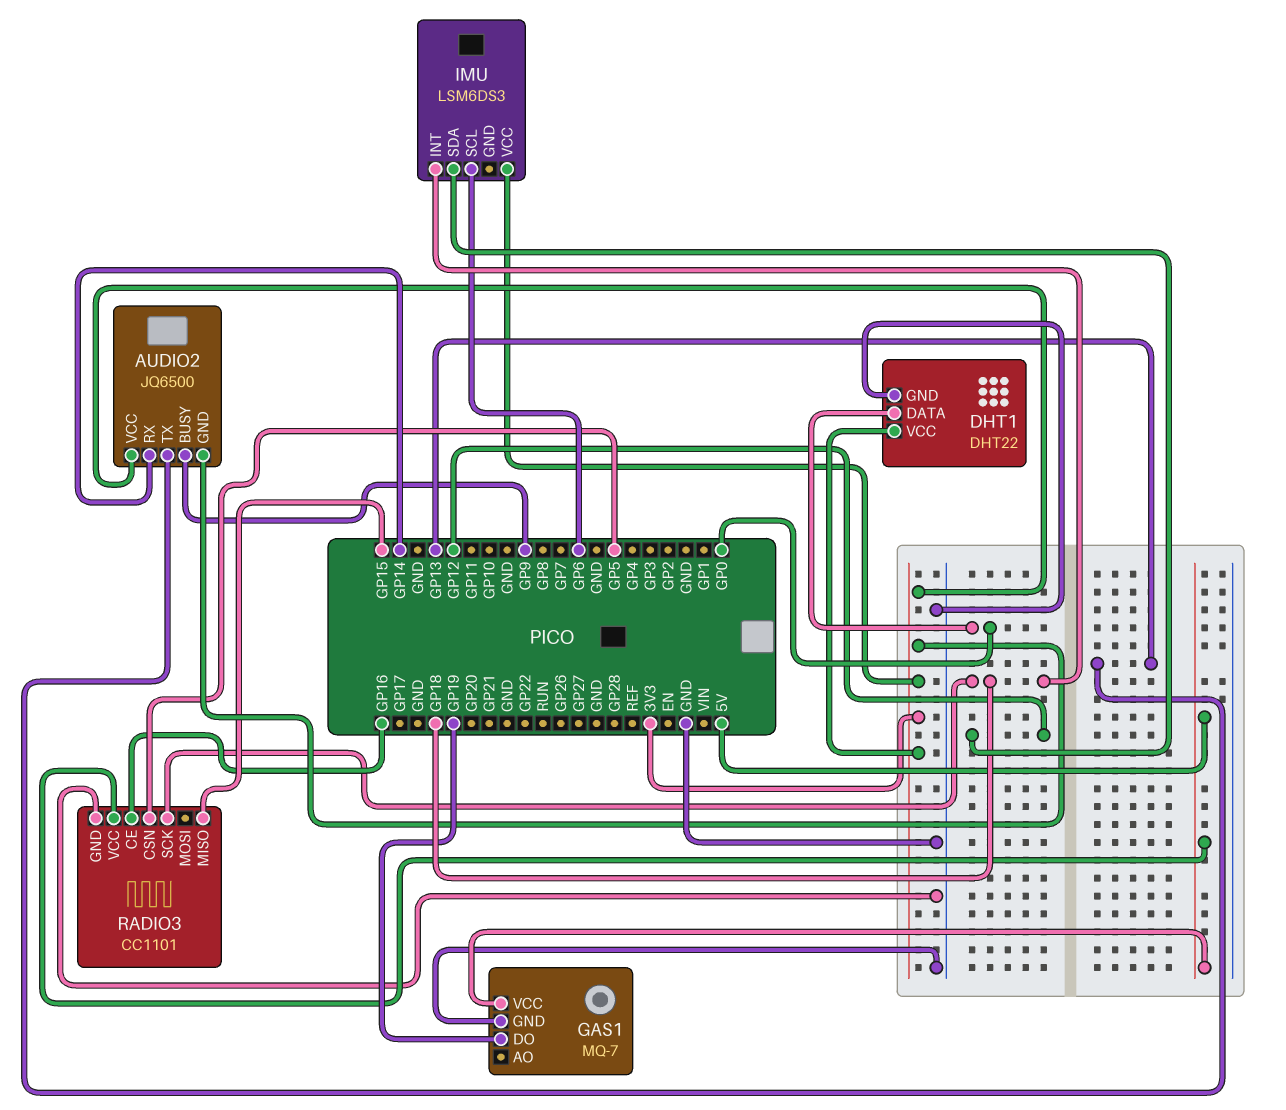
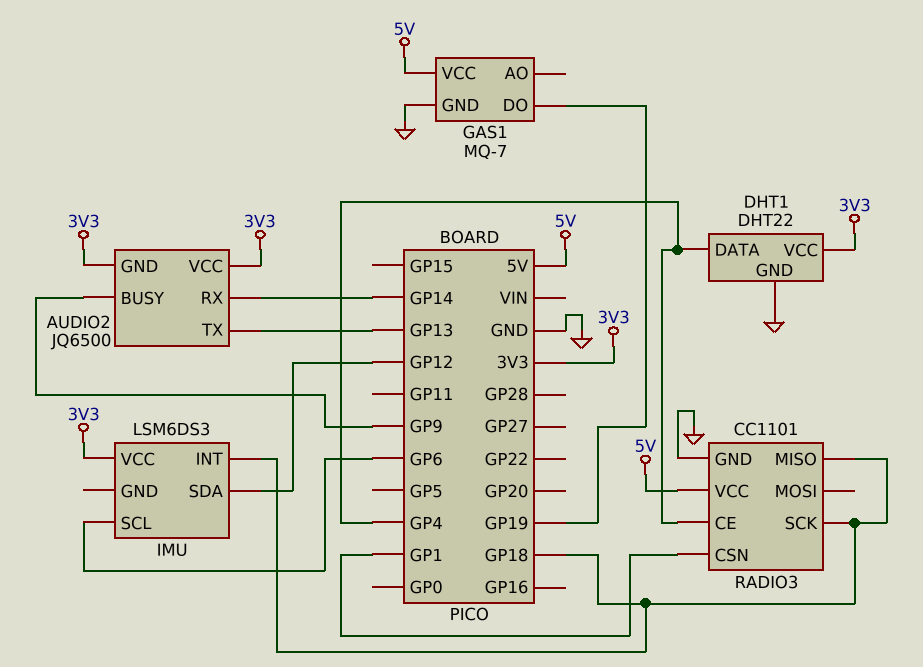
DHT1 pin DATA: GP0 -> GP4
RADIO3 pin CE: GP16 -> GP4
RADIO3 pin CSN: GP5 -> GP1
RADIO3 pin MISO: GP15 -> GP18

